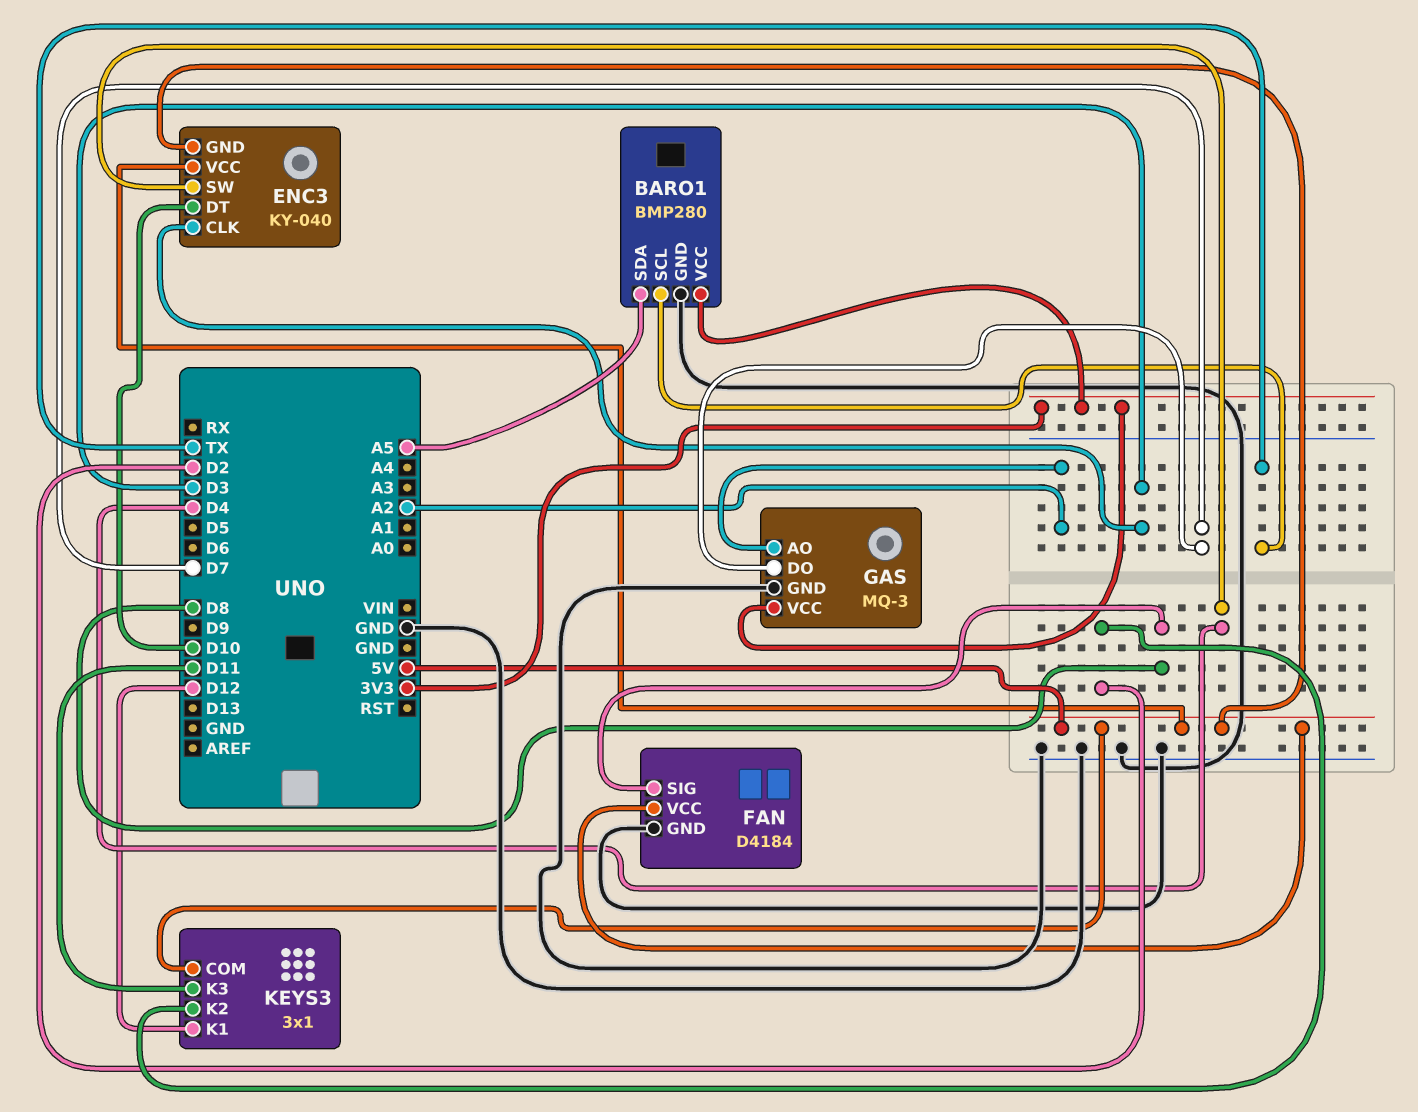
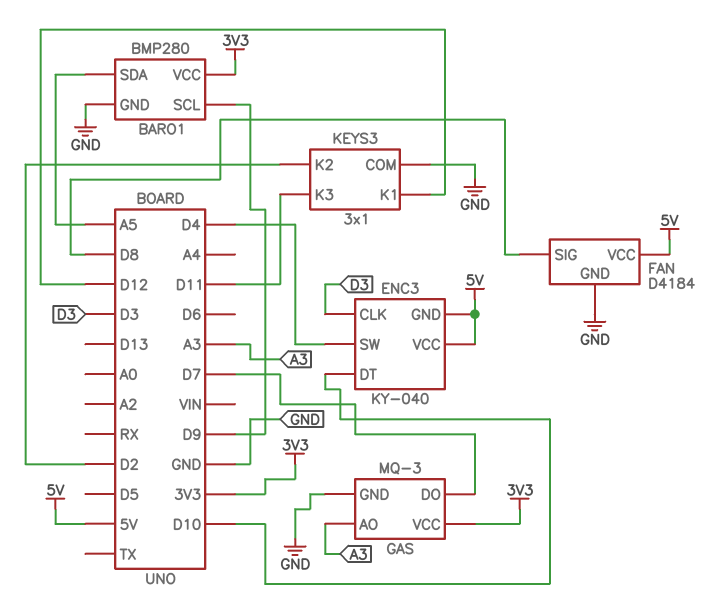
BARO1 pin SCL: TX -> D9
GAS pin AO: A2 -> A3
KEYS3 pin COM: 5V -> GND

